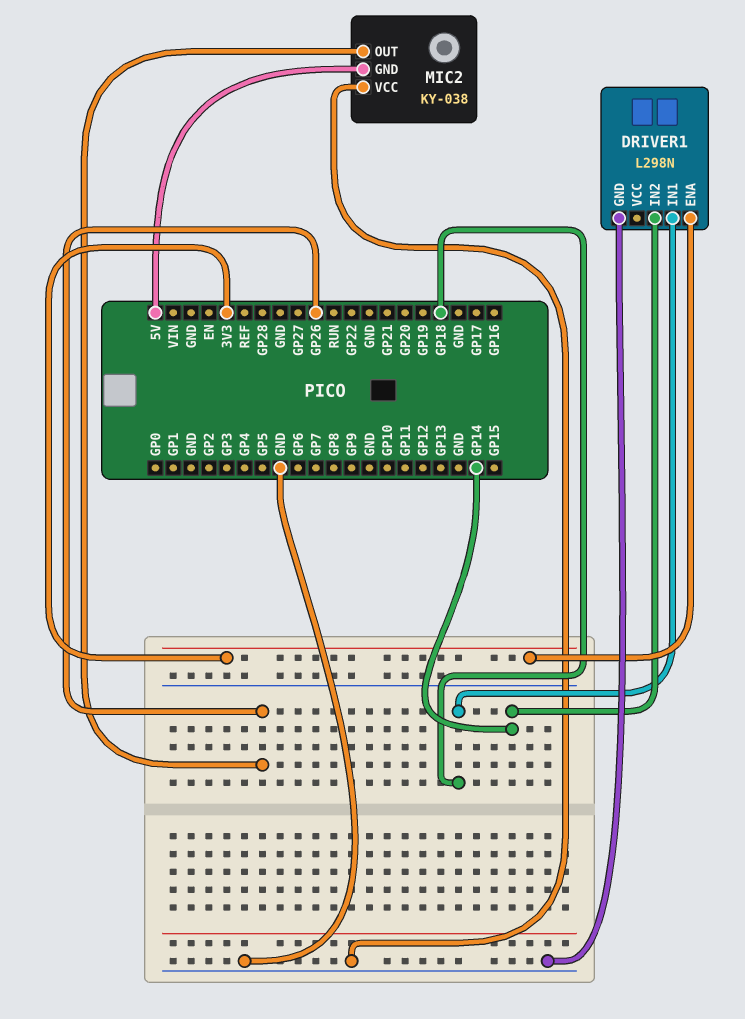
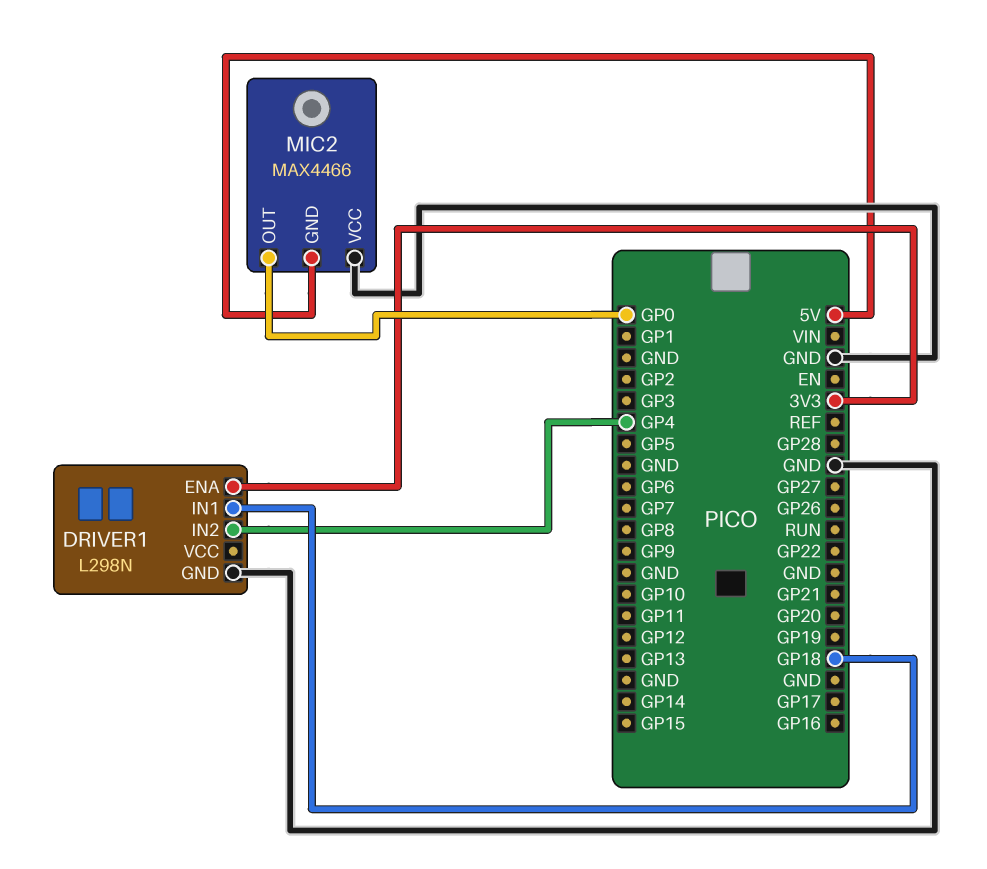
DRIVER1 pin IN2: GP14 -> GP4
MIC2: KY-038 -> MAX4466
MIC2 pin OUT: GP26 -> GP0

